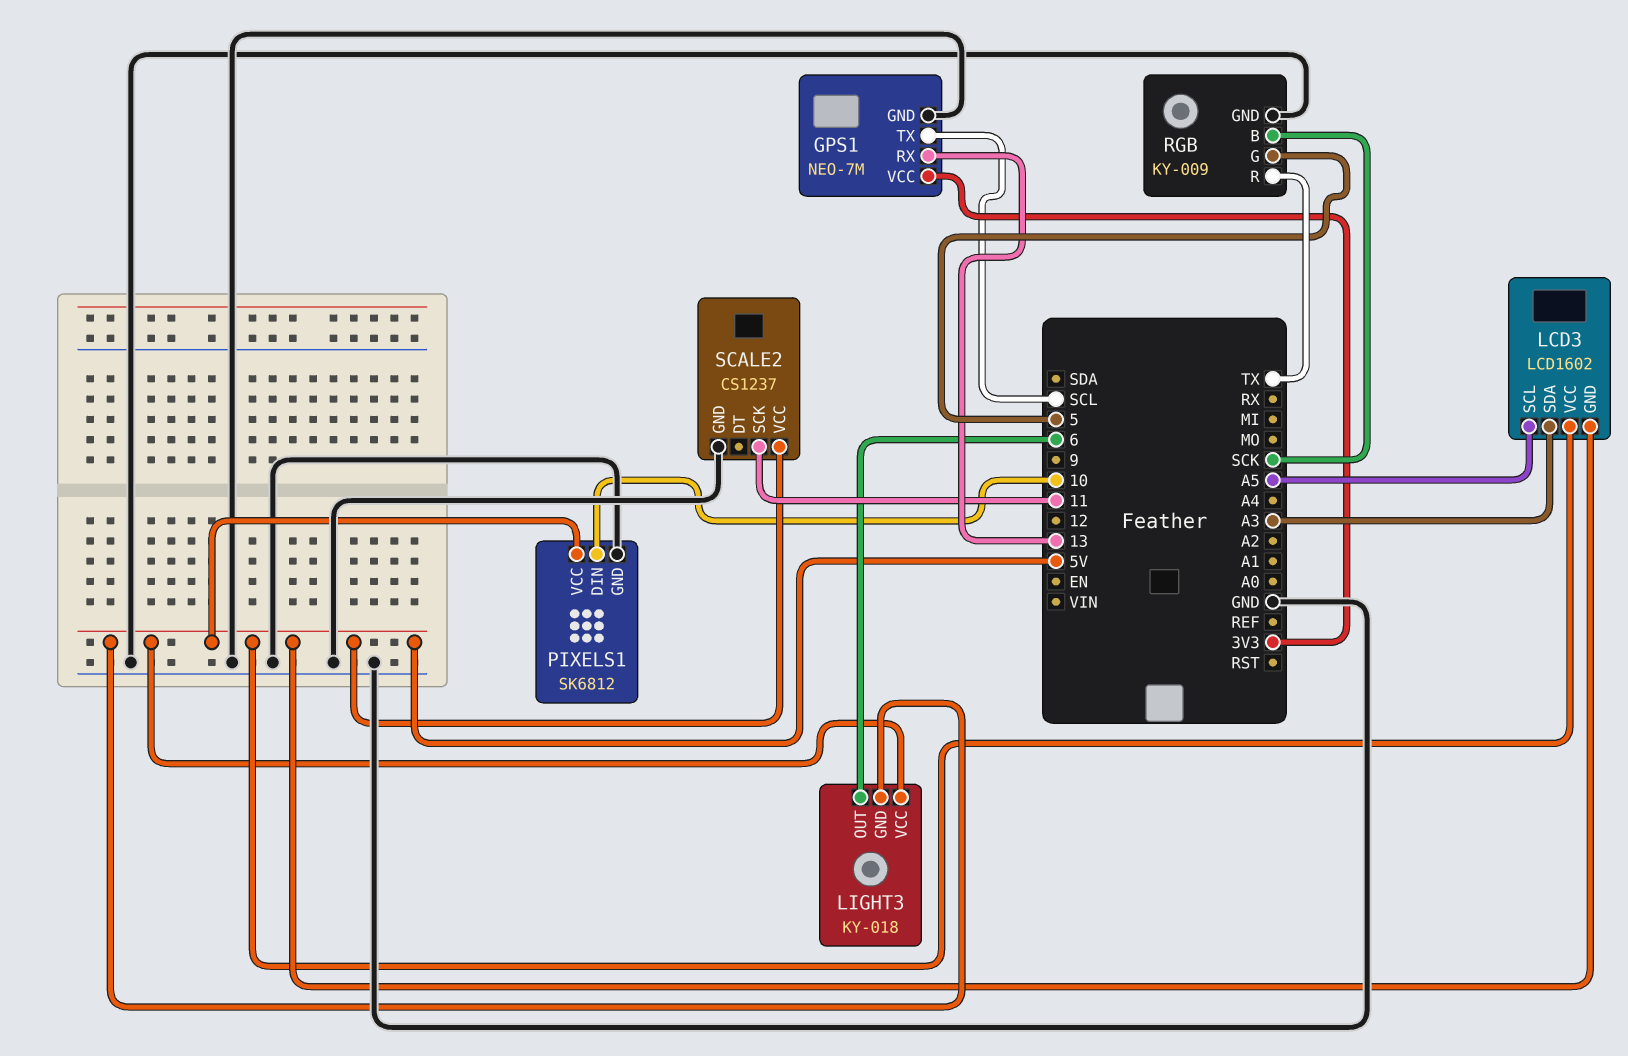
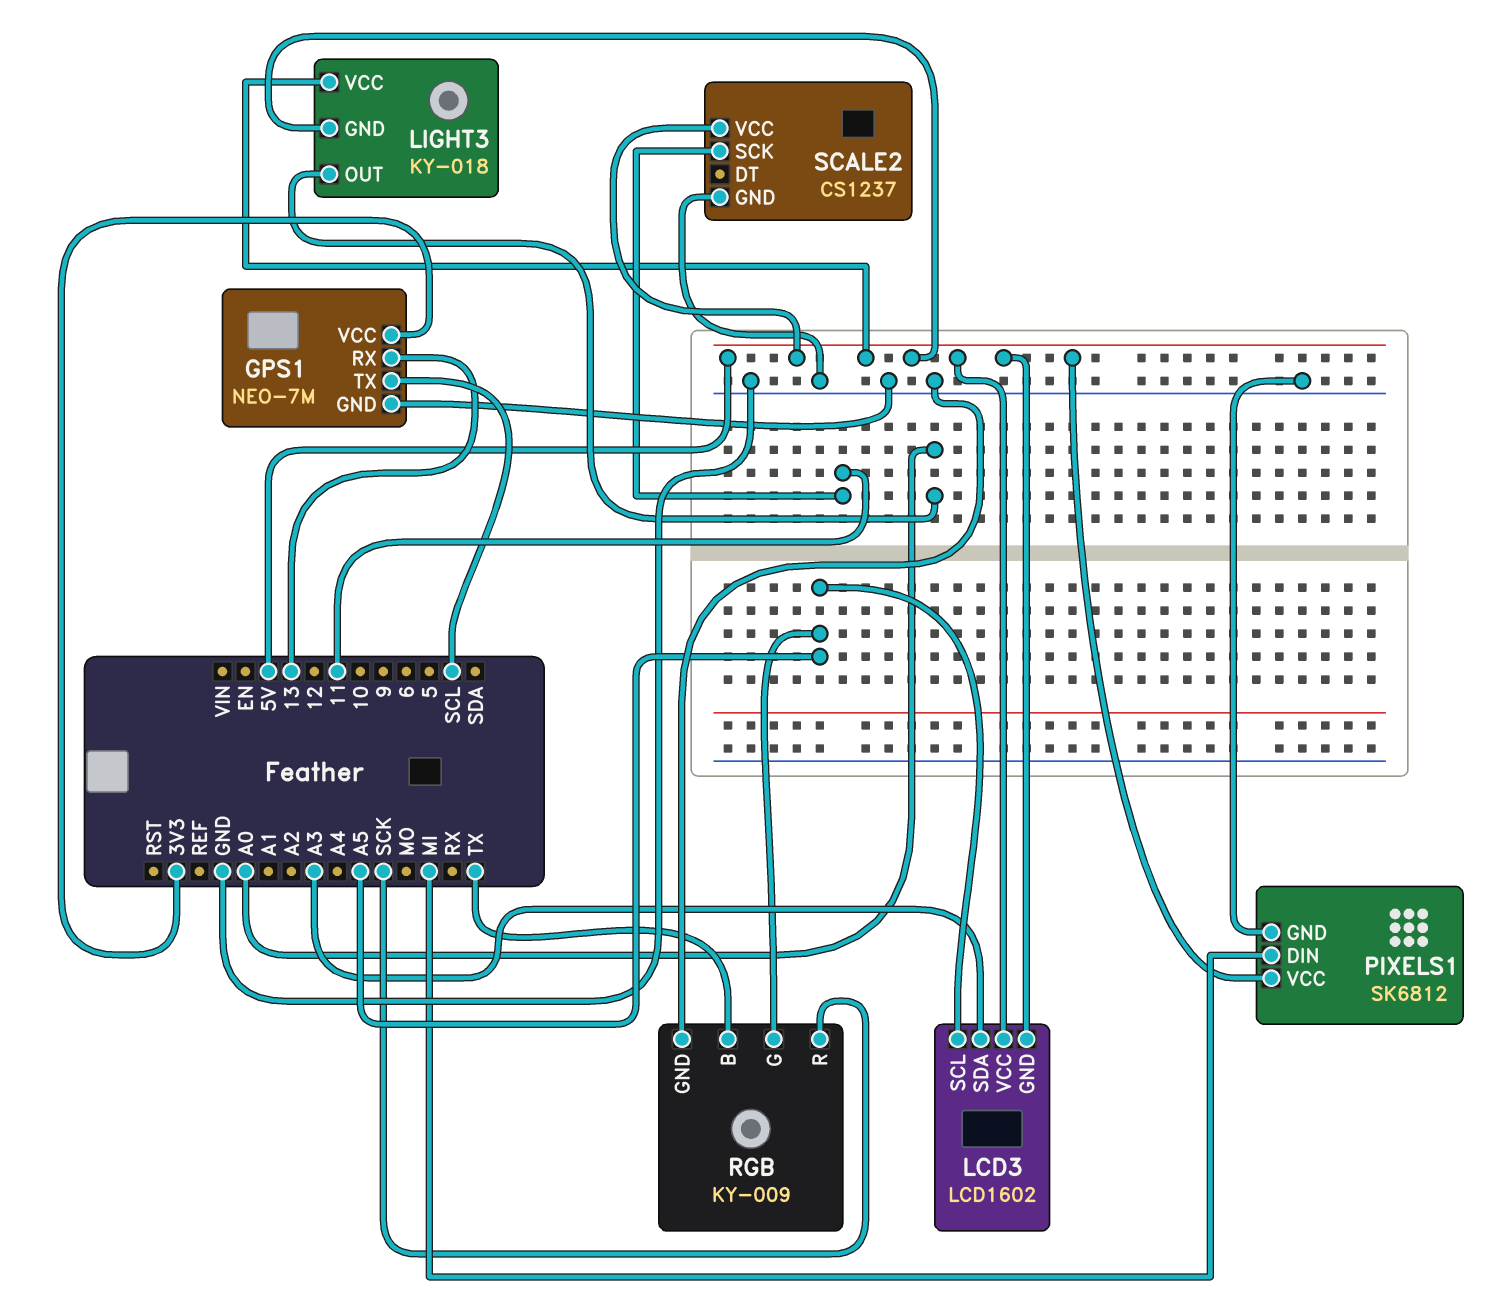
LIGHT3 pin OUT: 6 -> A0
PIXELS1 pin DIN: 10 -> MI
RGB pin B: SCK -> TX
RGB pin G: 5 -> A5
RGB pin R: TX -> SCK

